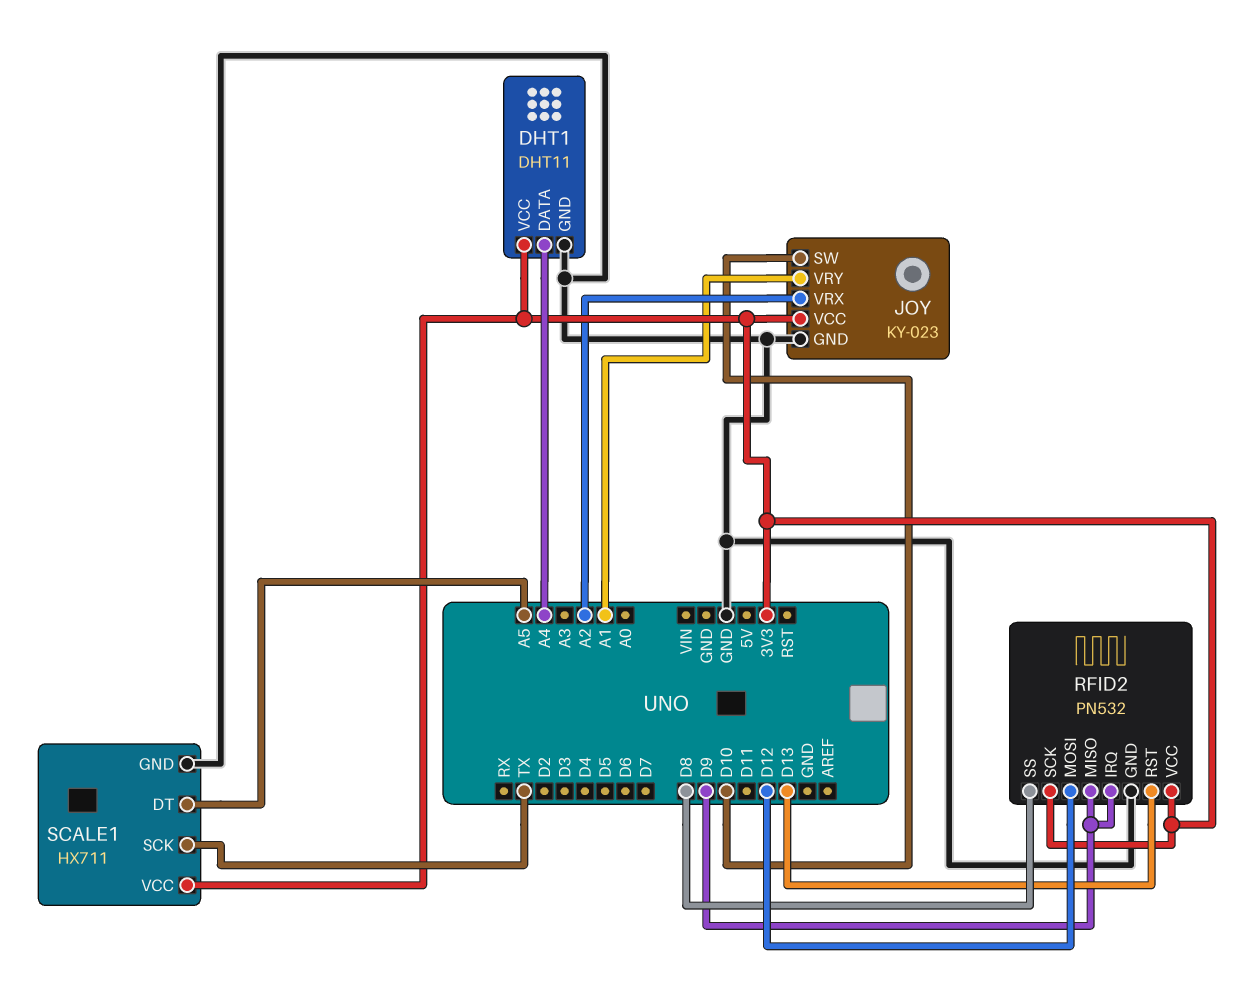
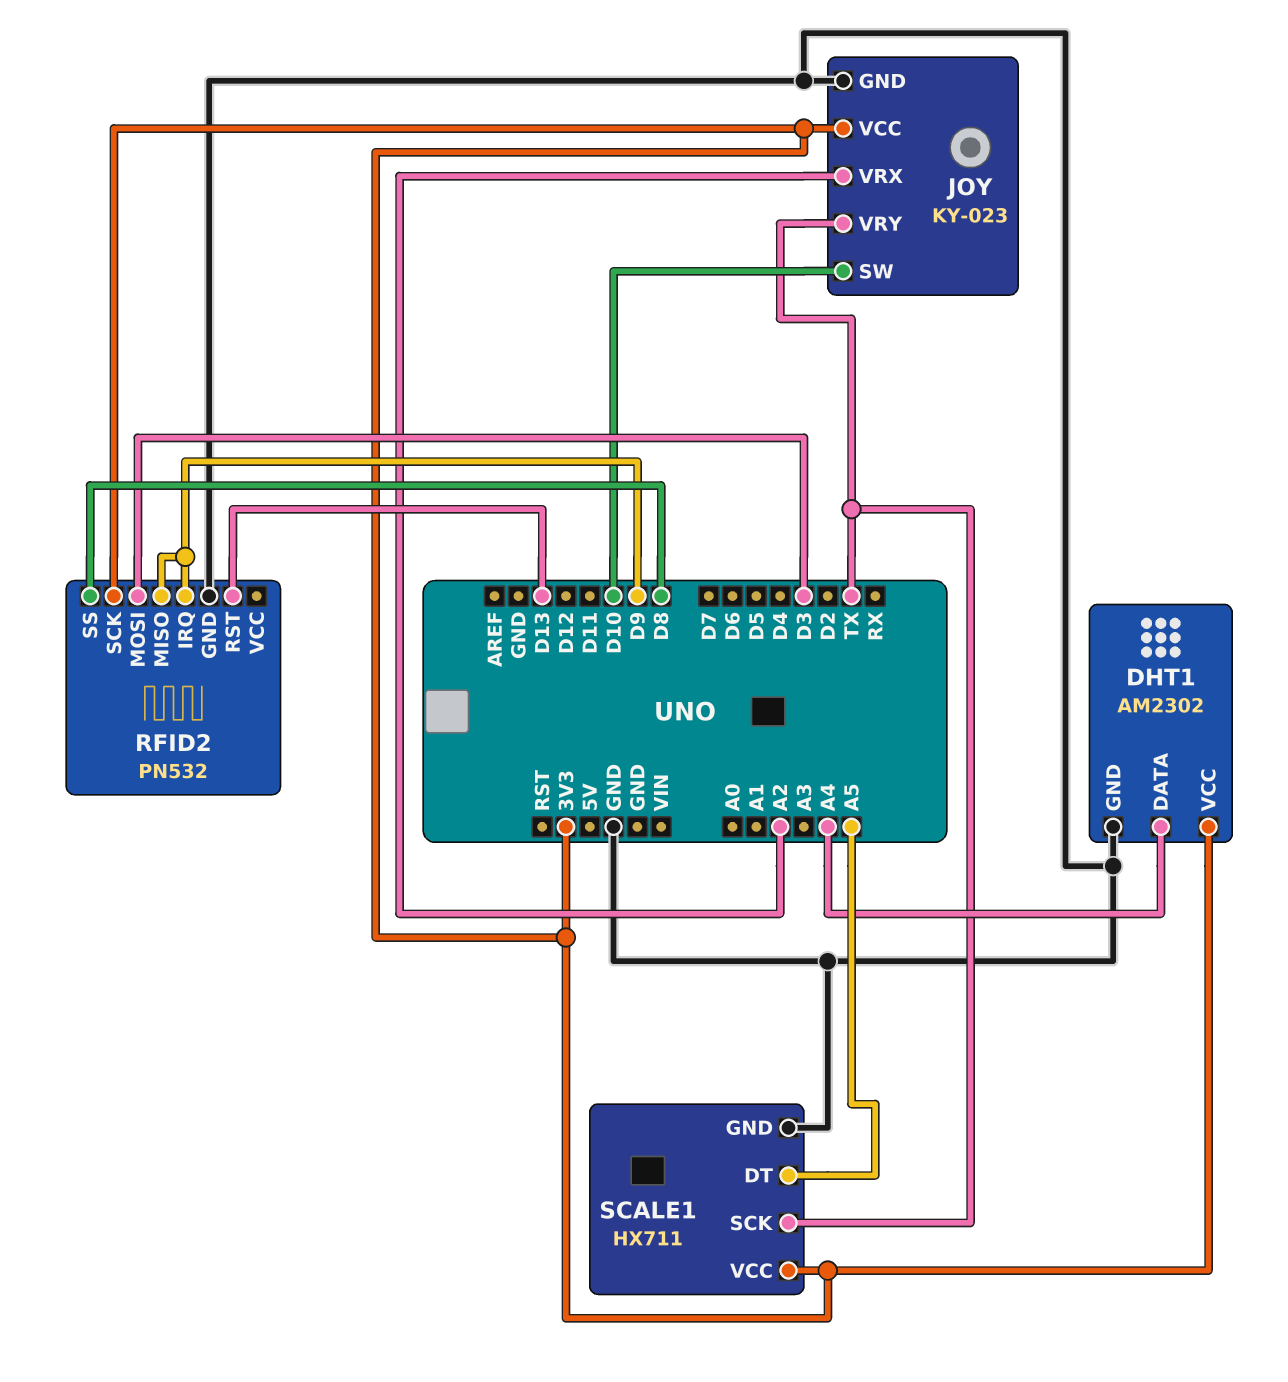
DHT1: DHT11 -> AM2302
JOY pin VRY: A1 -> TX
RFID2 pin MOSI: D12 -> D3
RFID2 pin VCC: 3V3 -> none

